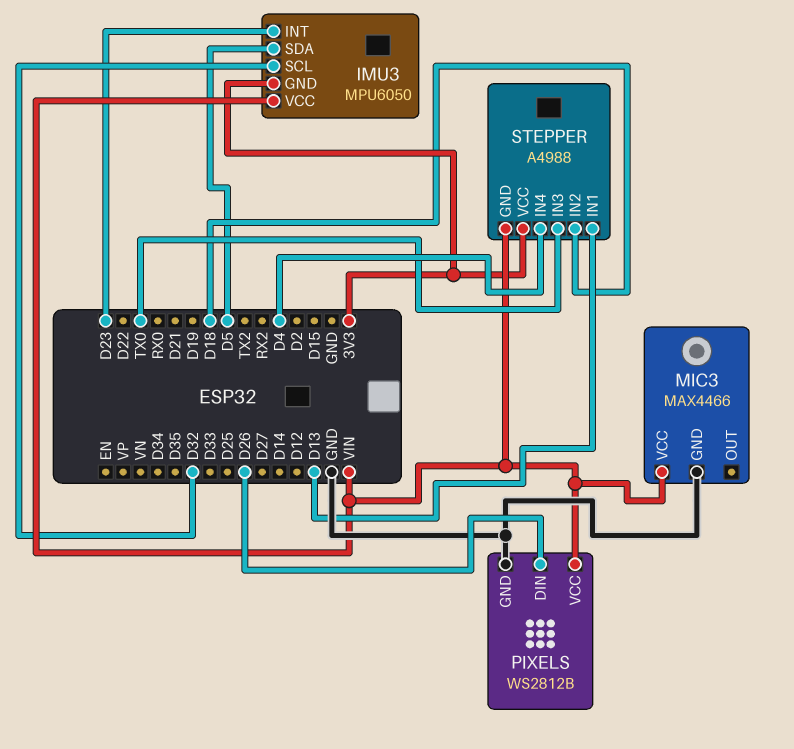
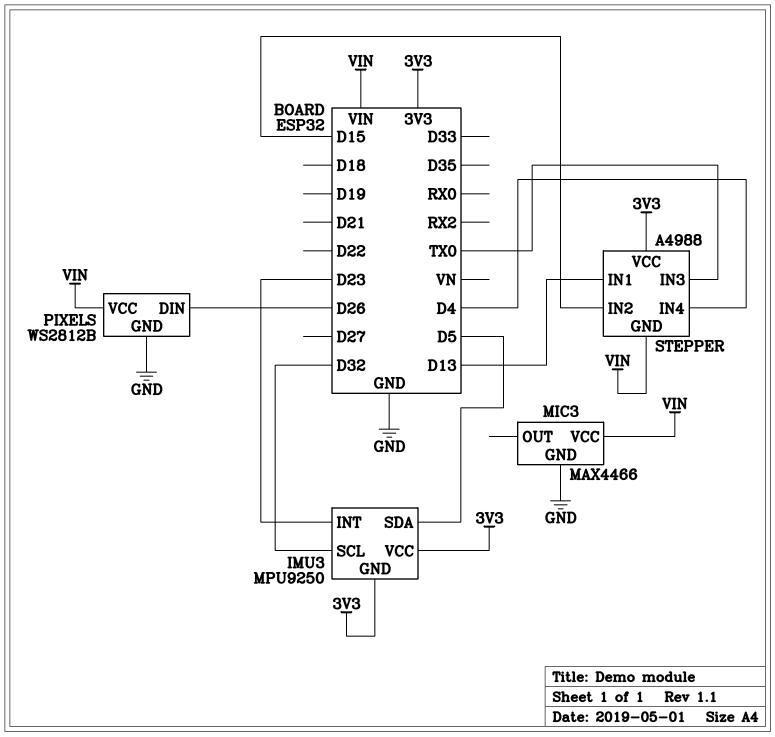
IMU3: MPU6050 -> MPU9250
IMU3 pin VCC: VIN -> 3V3
STEPPER pin IN2: D18 -> D15

